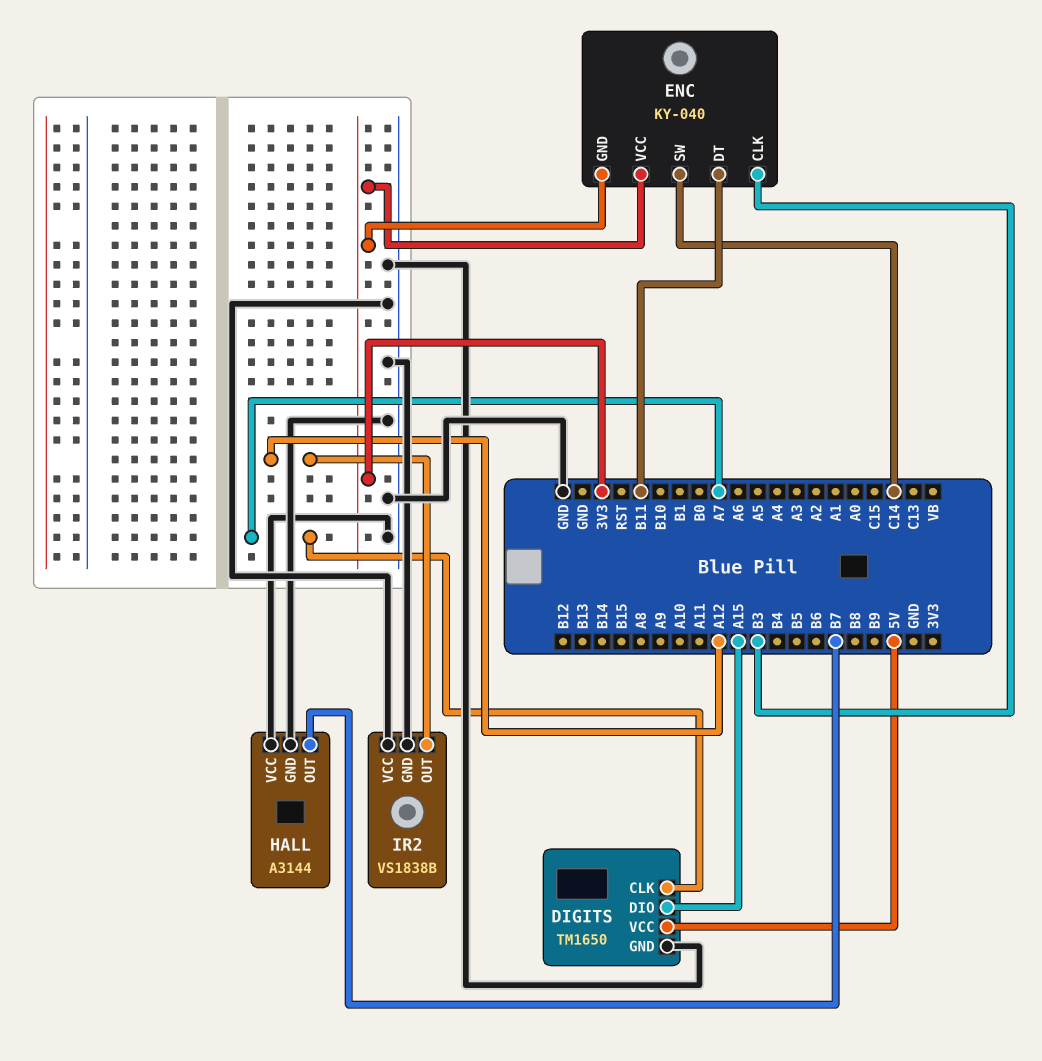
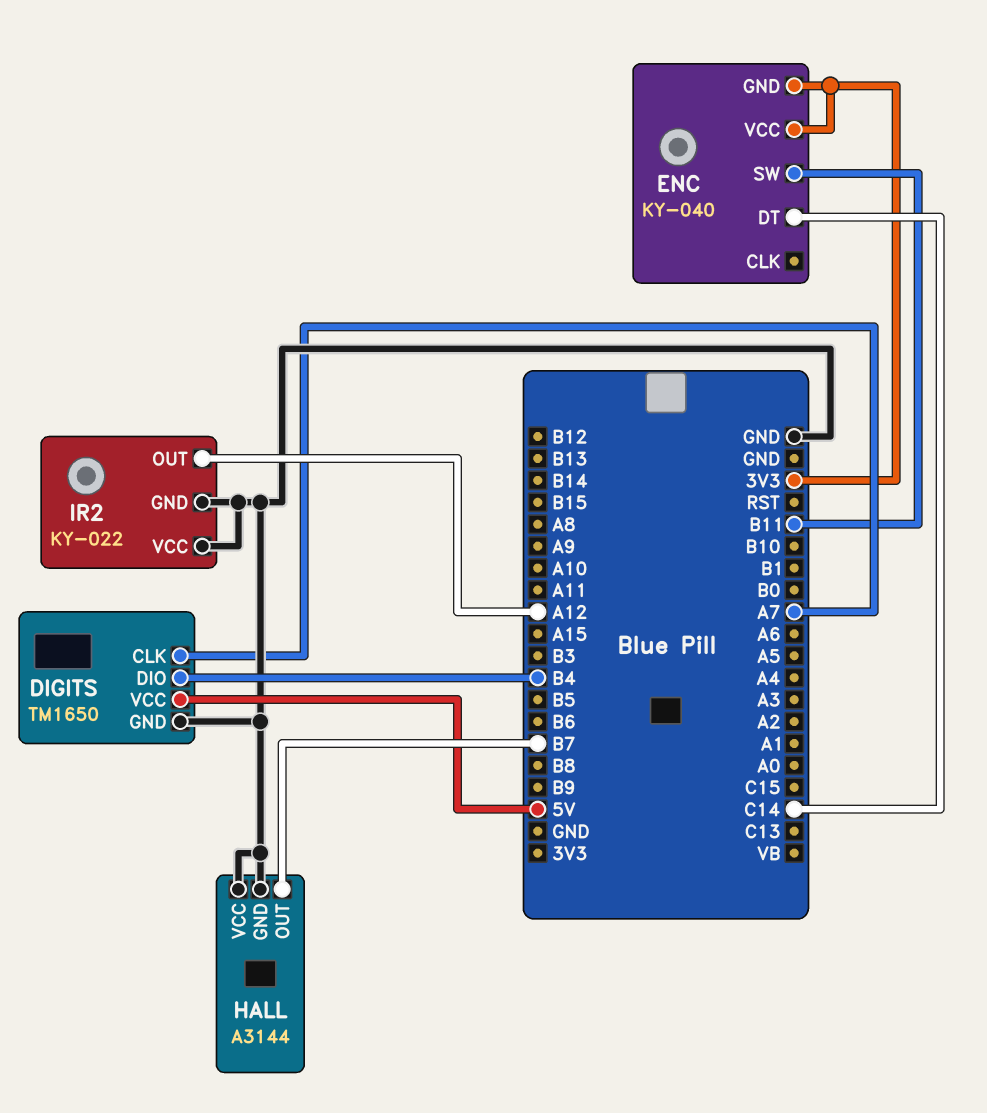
DIGITS pin DIO: A15 -> B4
ENC pin CLK: B3 -> none
ENC pin DT: B11 -> C14
ENC pin SW: C14 -> B11
IR2: VS1838B -> KY-022

